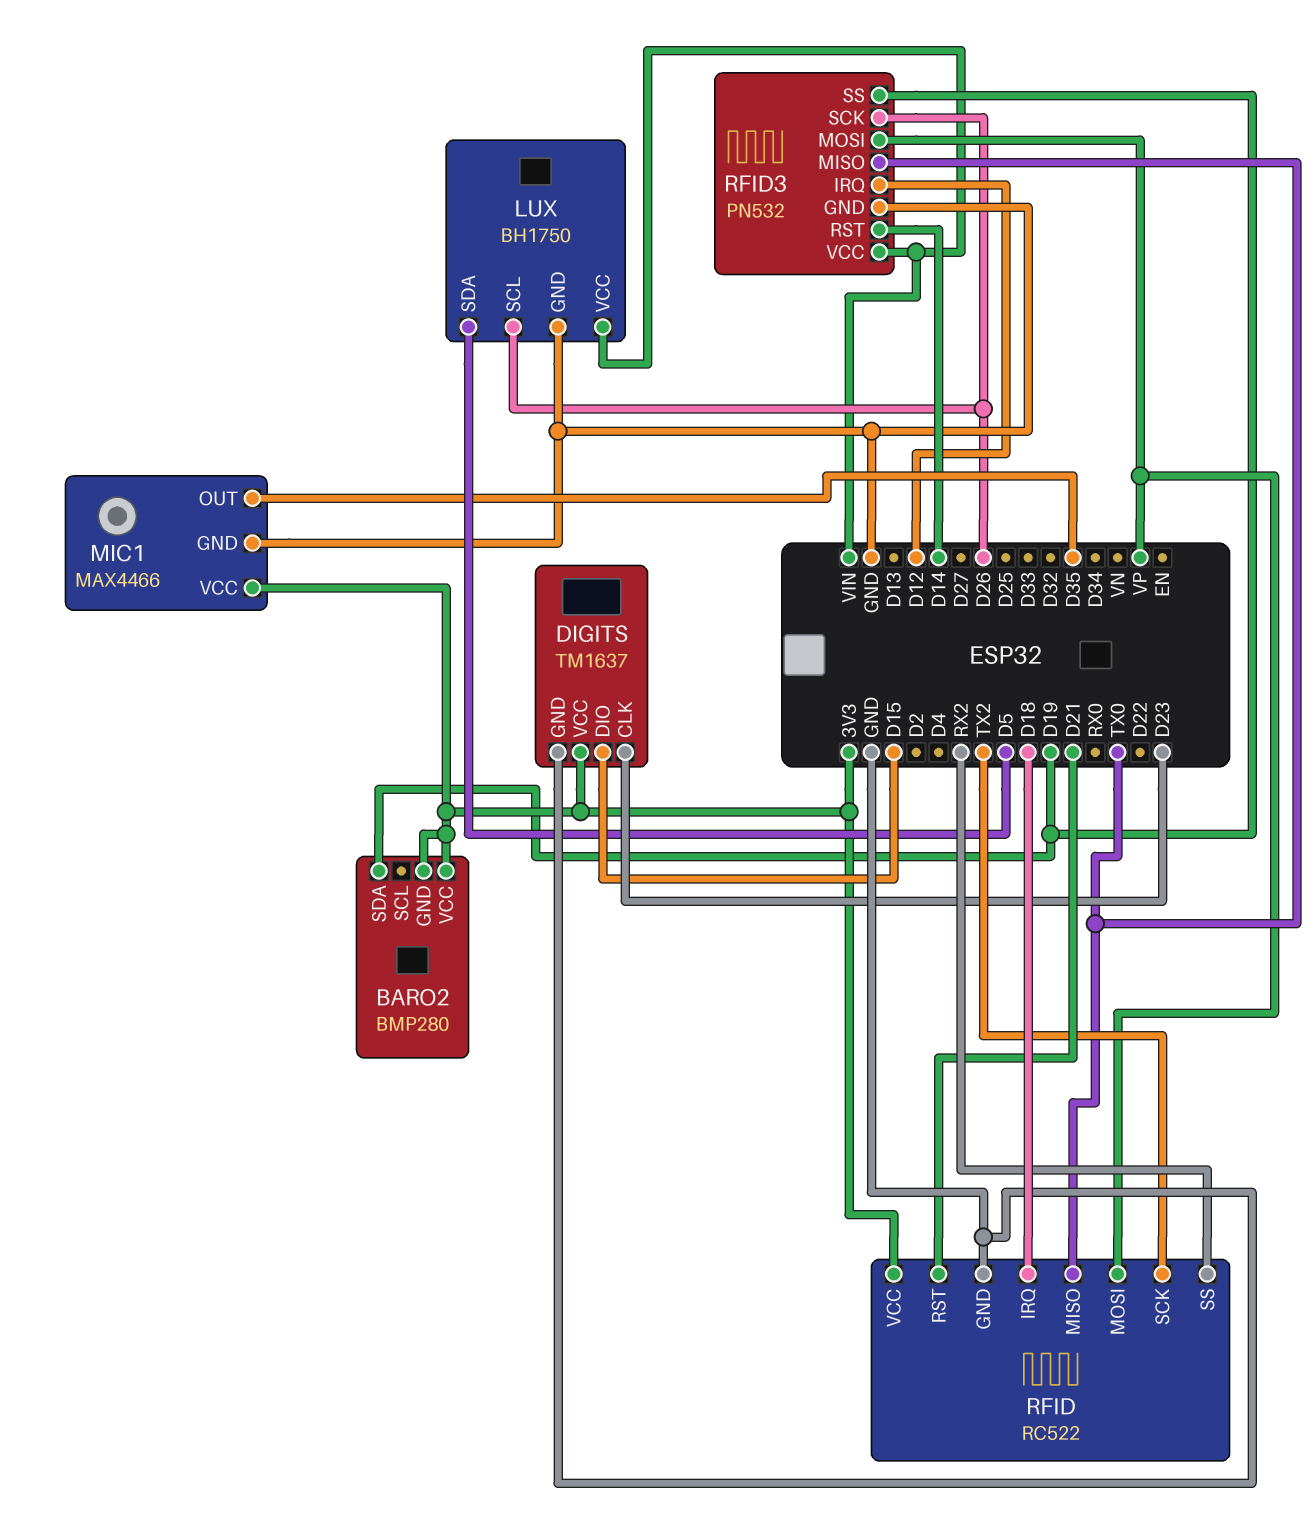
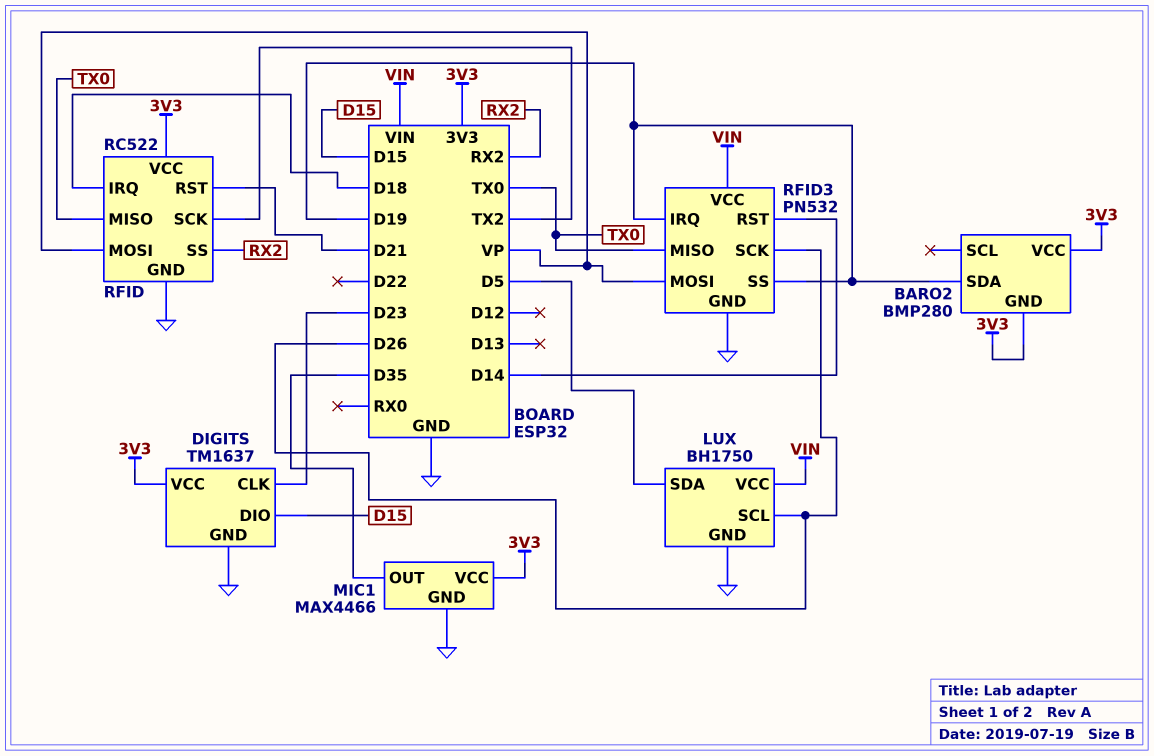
RFID3 pin IRQ: D12 -> D19

